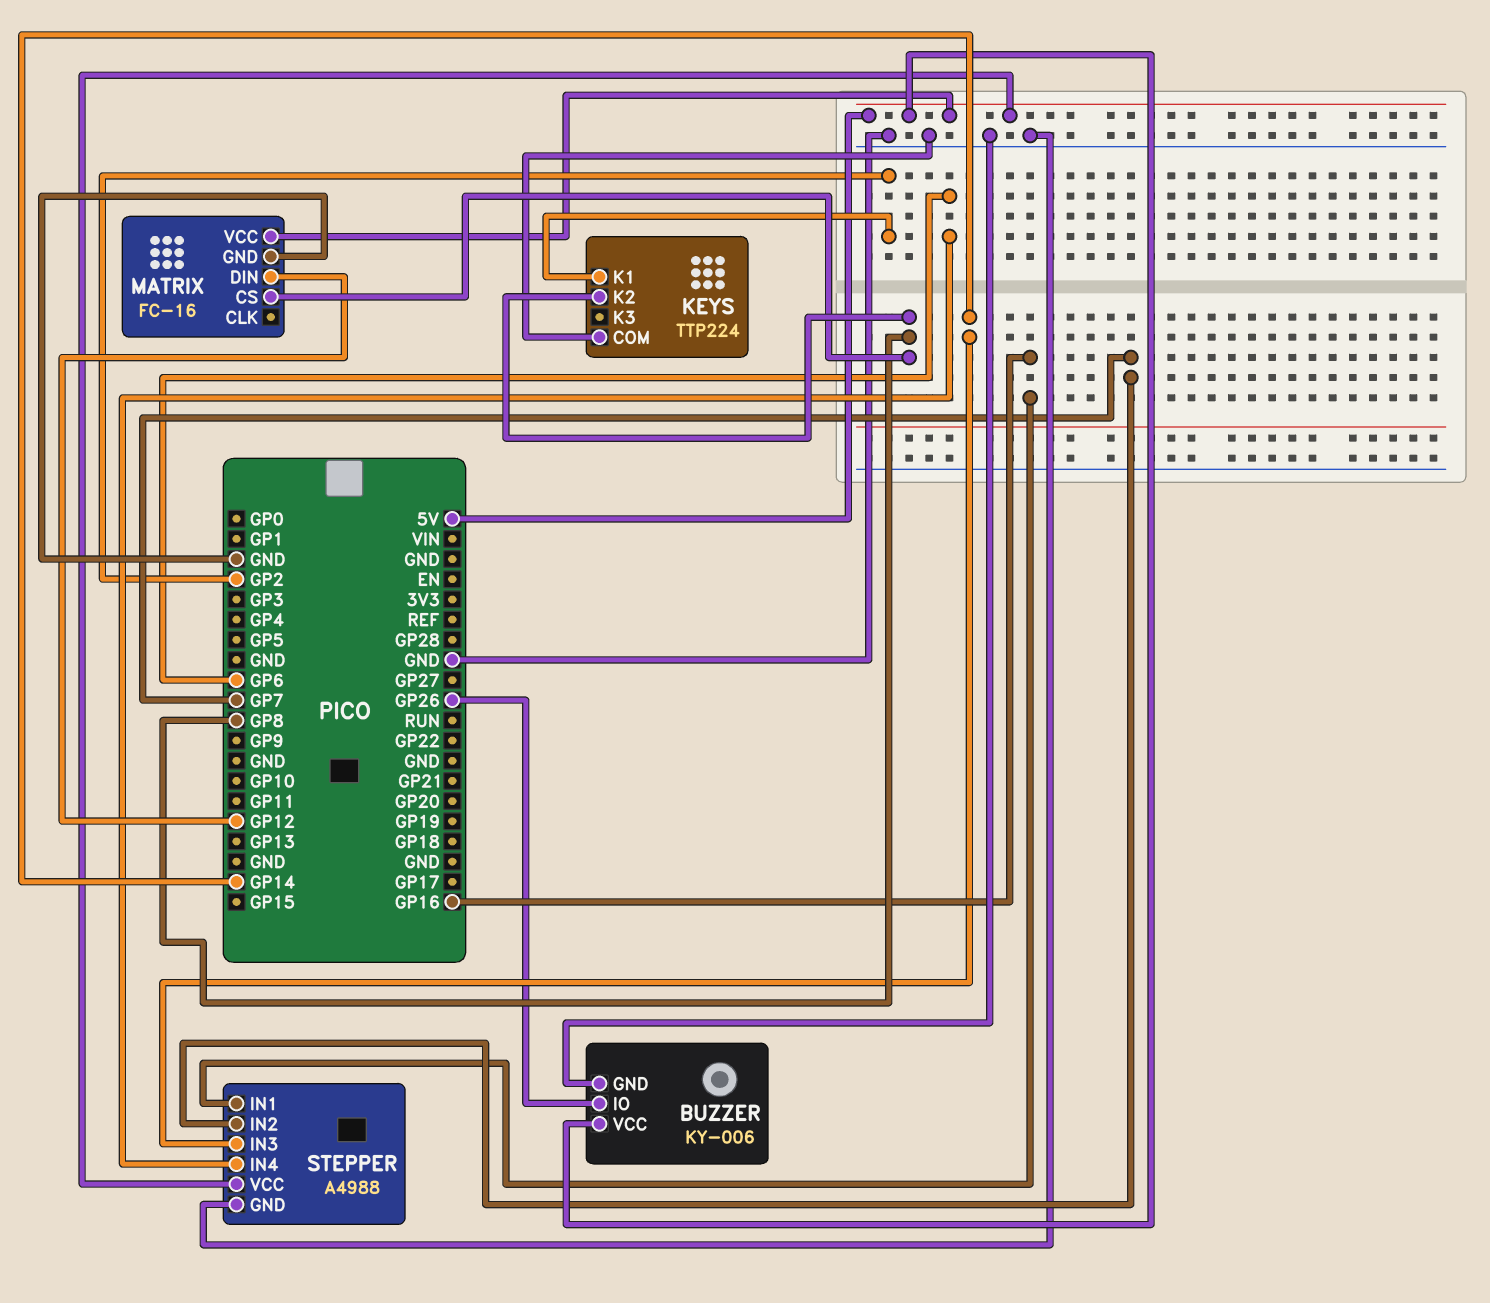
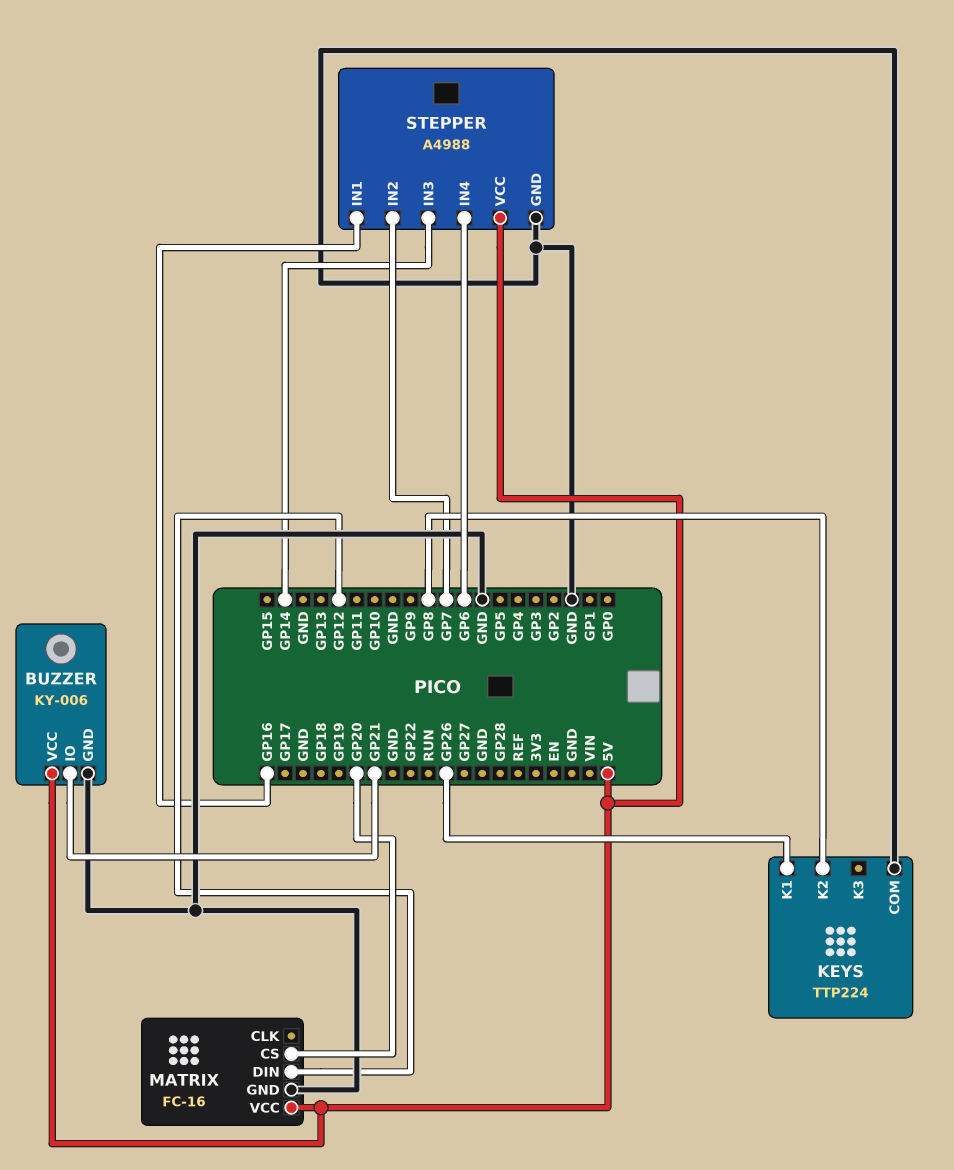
BUZZER pin IO: GP26 -> GP21
KEYS pin K1: GP2 -> GP26
MATRIX pin CS: GP8 -> GP20

